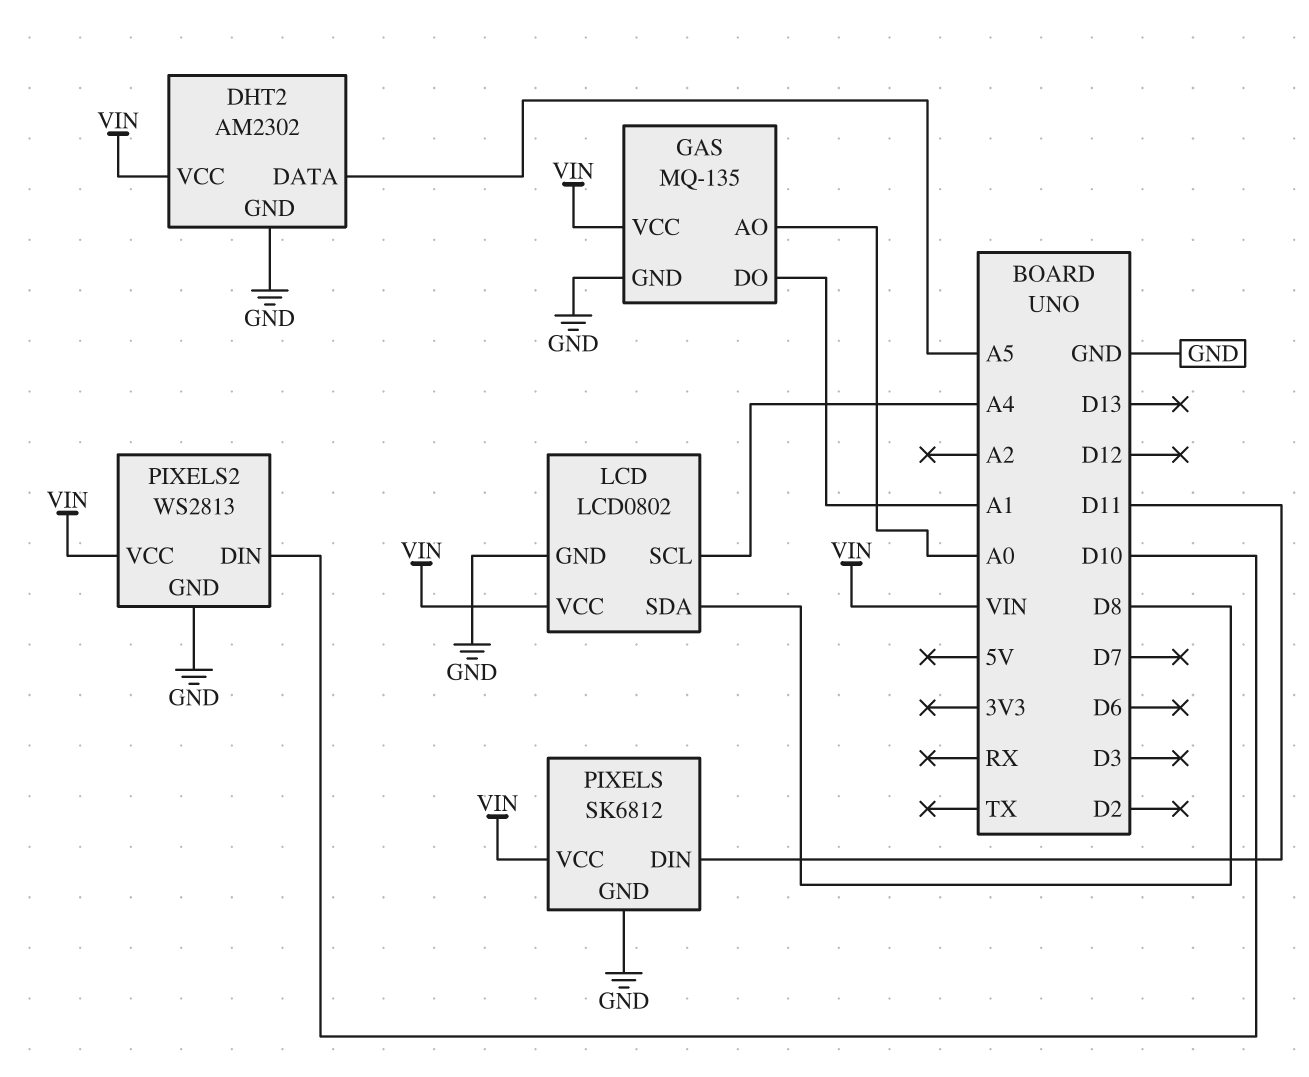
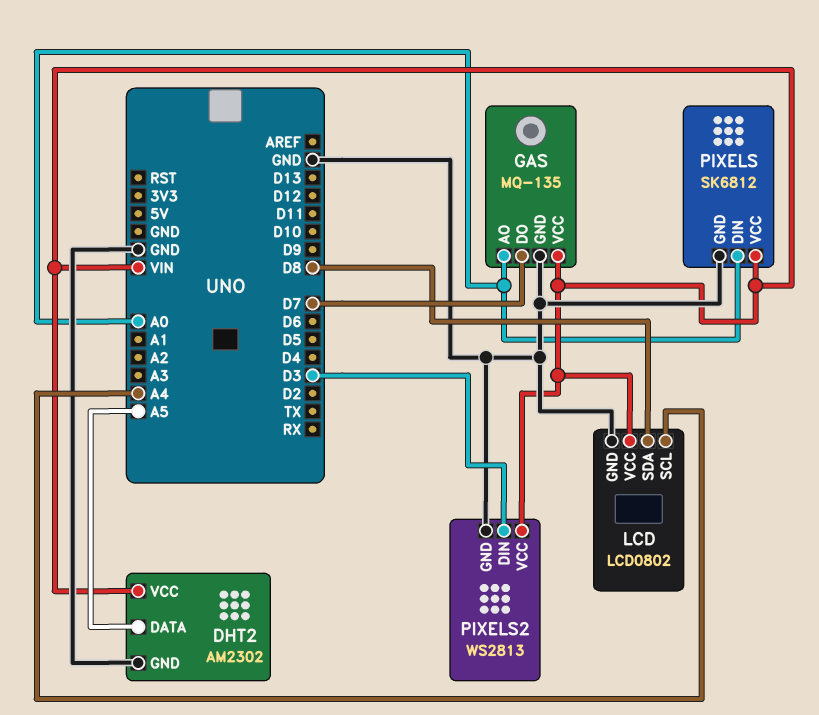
GAS pin DO: A1 -> D7
PIXELS pin DIN: D11 -> A0
PIXELS2 pin DIN: D10 -> D3

